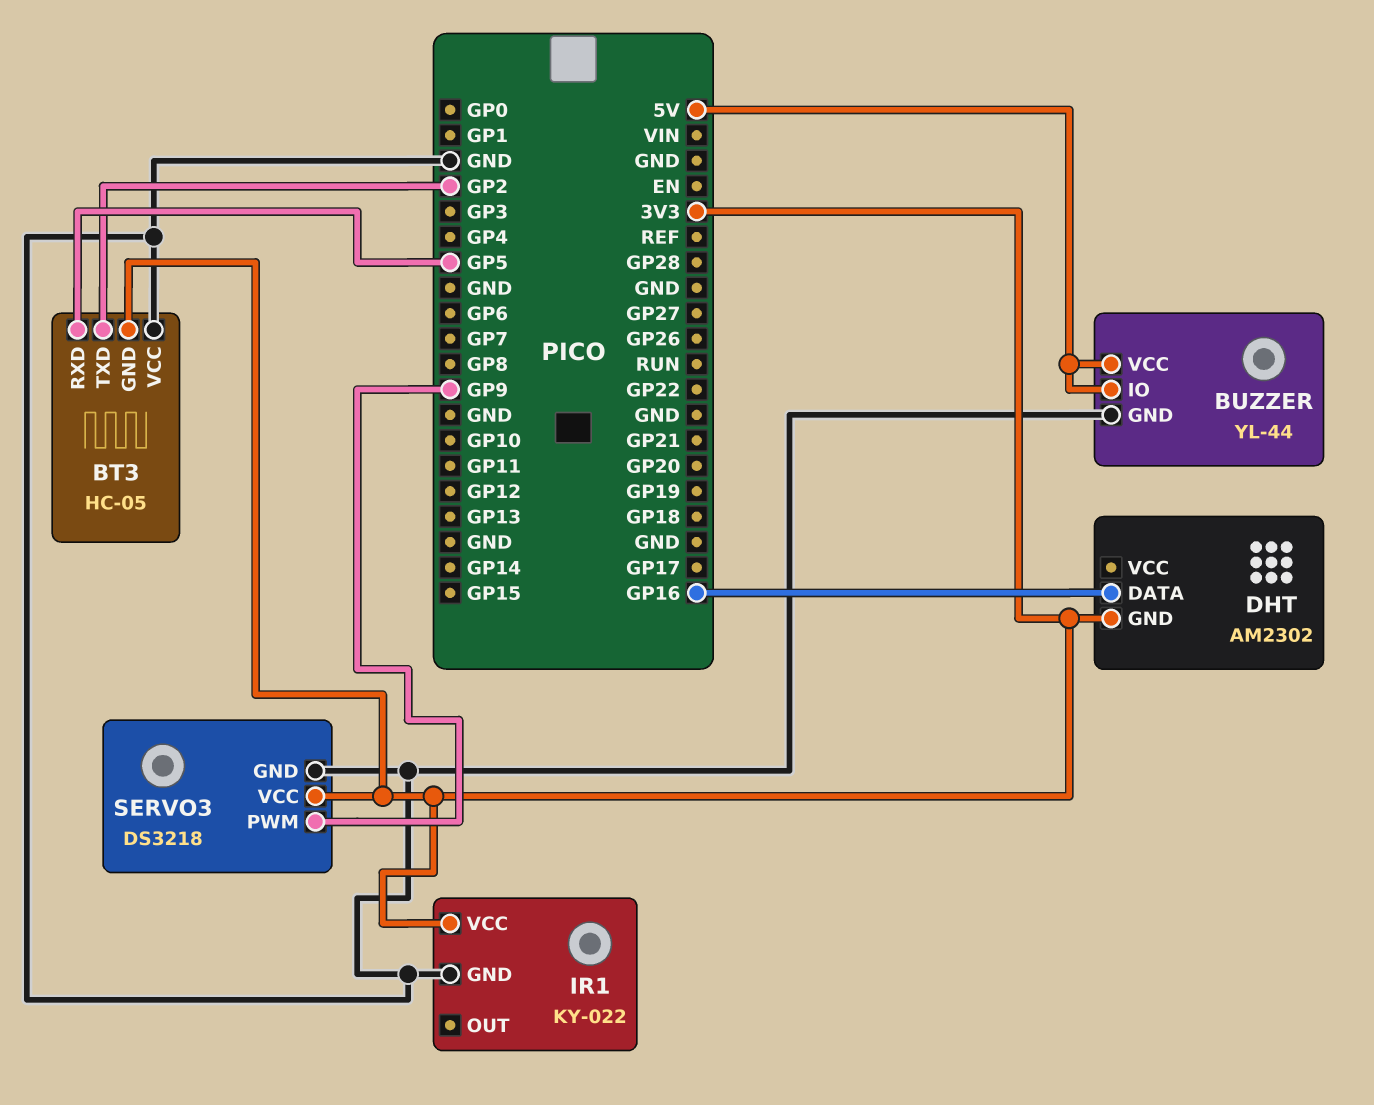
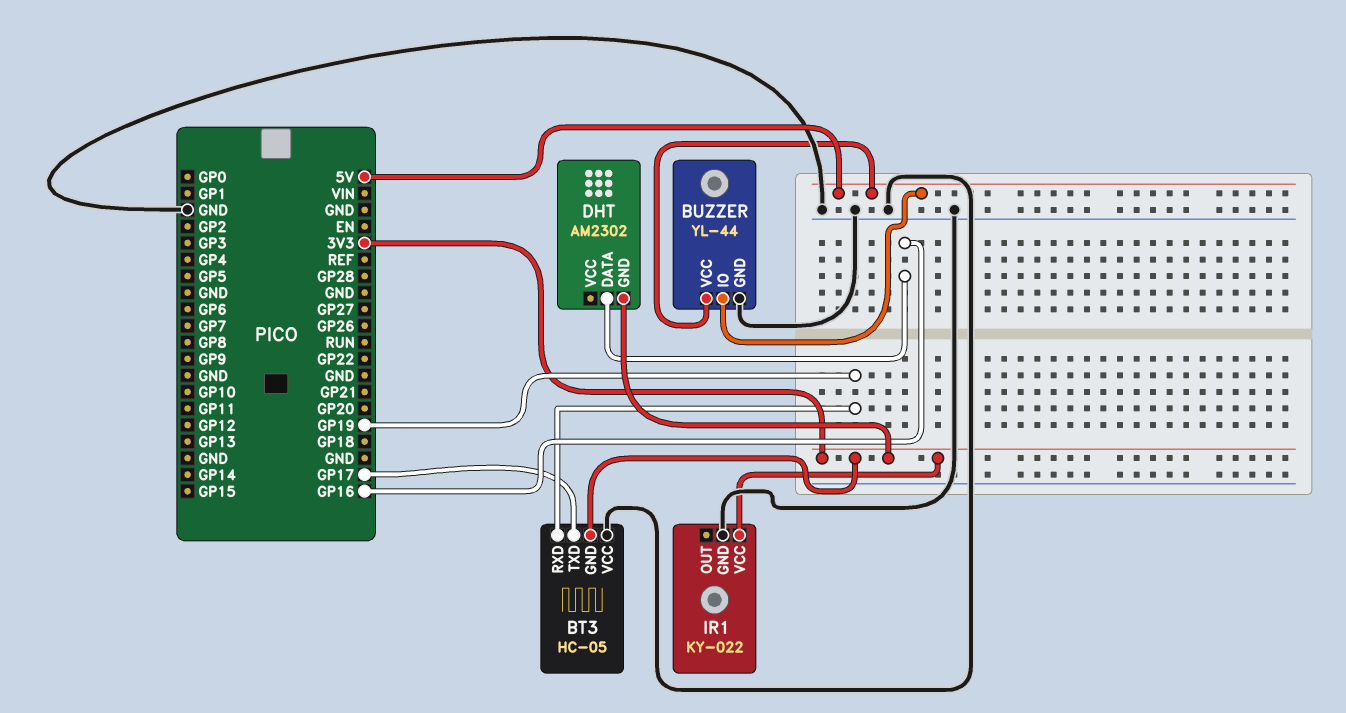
BT3 pin RXD: GP5 -> GP19
BT3 pin TXD: GP2 -> GP17
SERVO3: DS3218 -> none
SERVO3 pin GND: GND -> none
SERVO3 pin PWM: GP9 -> none
SERVO3 pin VCC: 3V3 -> none

